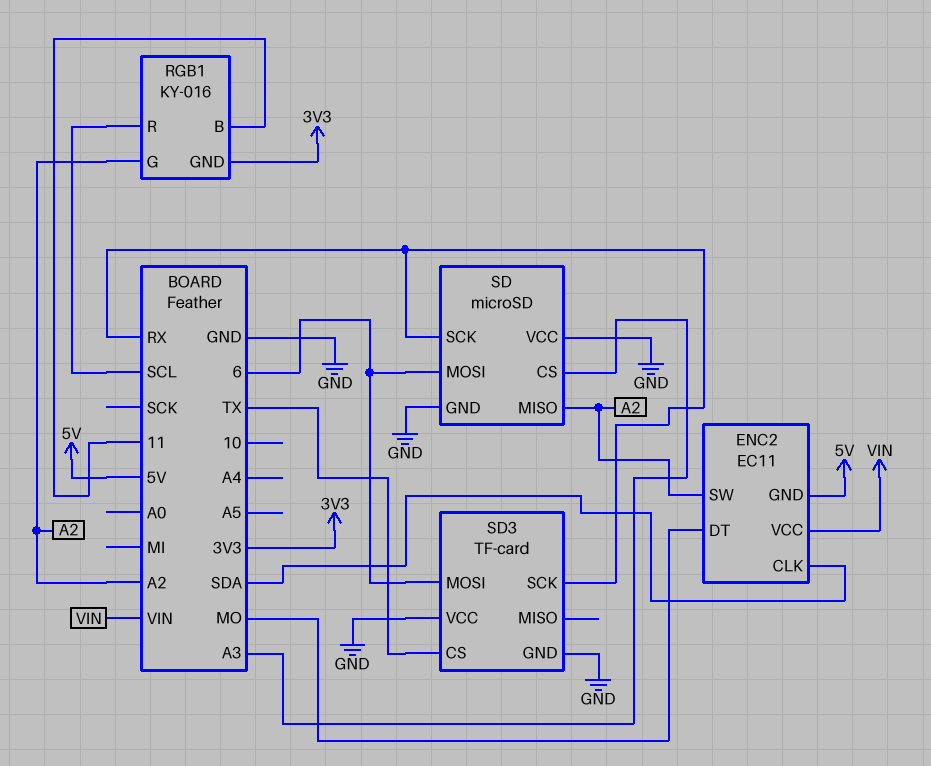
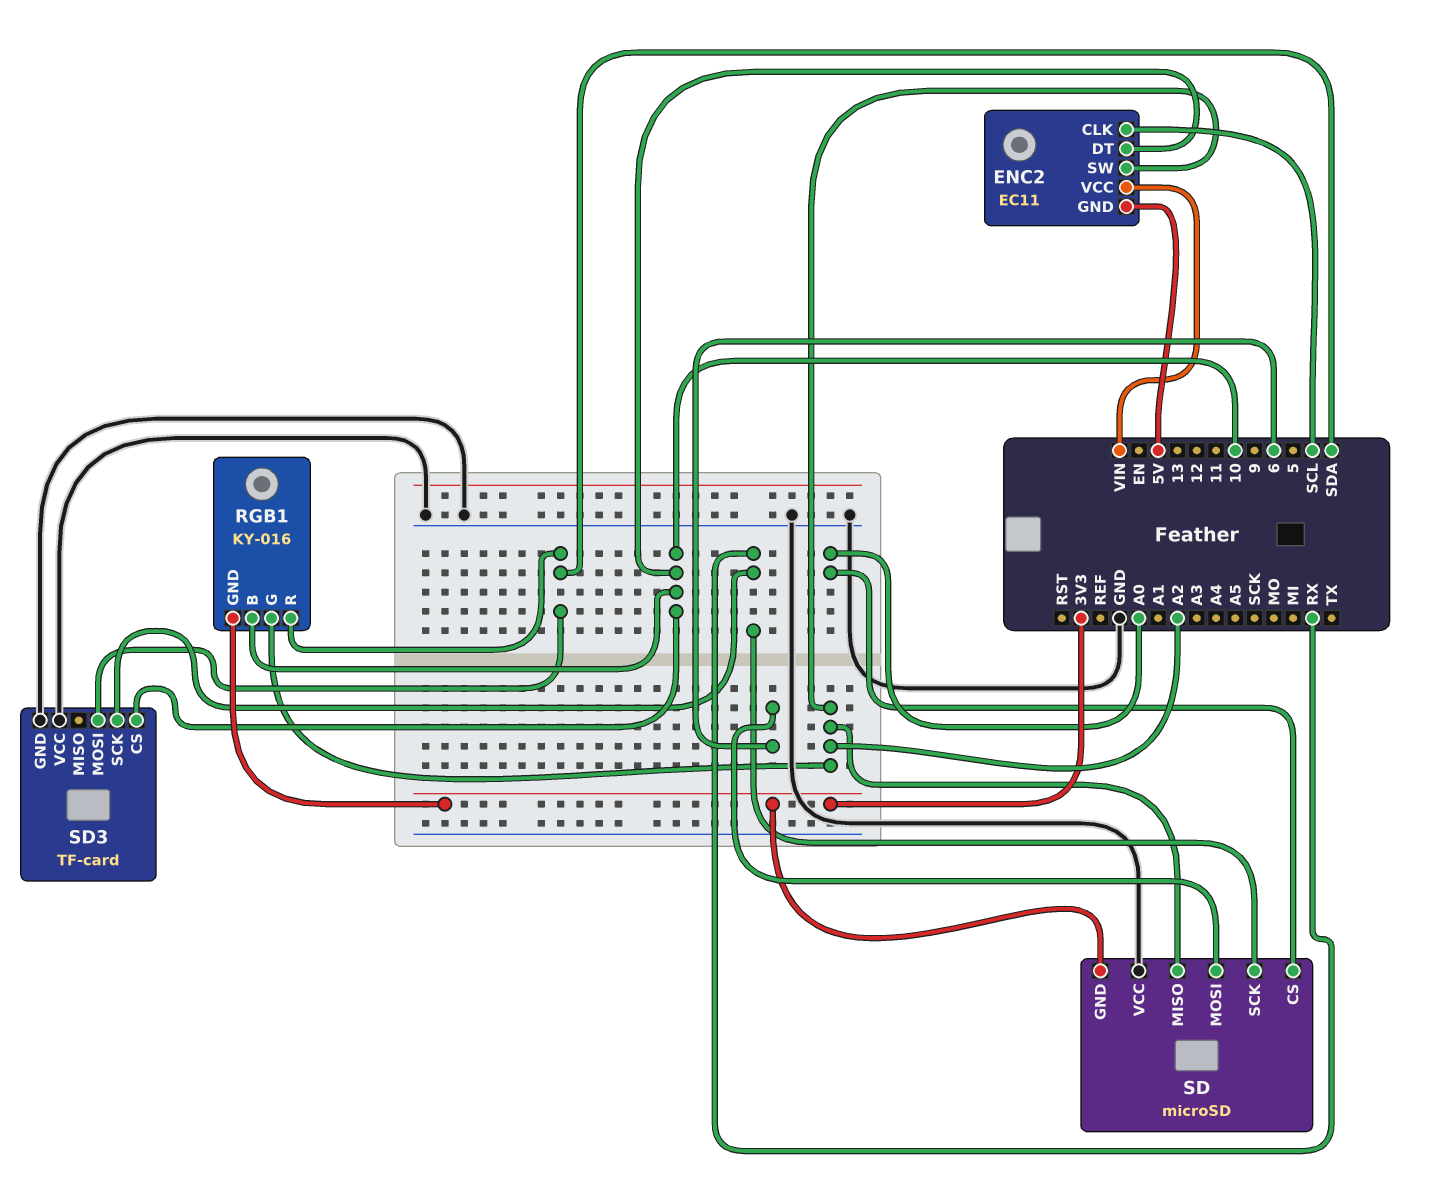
ENC2 pin CLK: SDA -> SCL
ENC2 pin DT: MO -> 10
RGB1 pin B: 11 -> 10
RGB1 pin R: SCL -> SDA
SD pin CS: A3 -> A0
SD pin GND: GND -> 3V3
SD3 pin CS: TX -> 10
SD3 pin MOSI: 6 -> SDA

